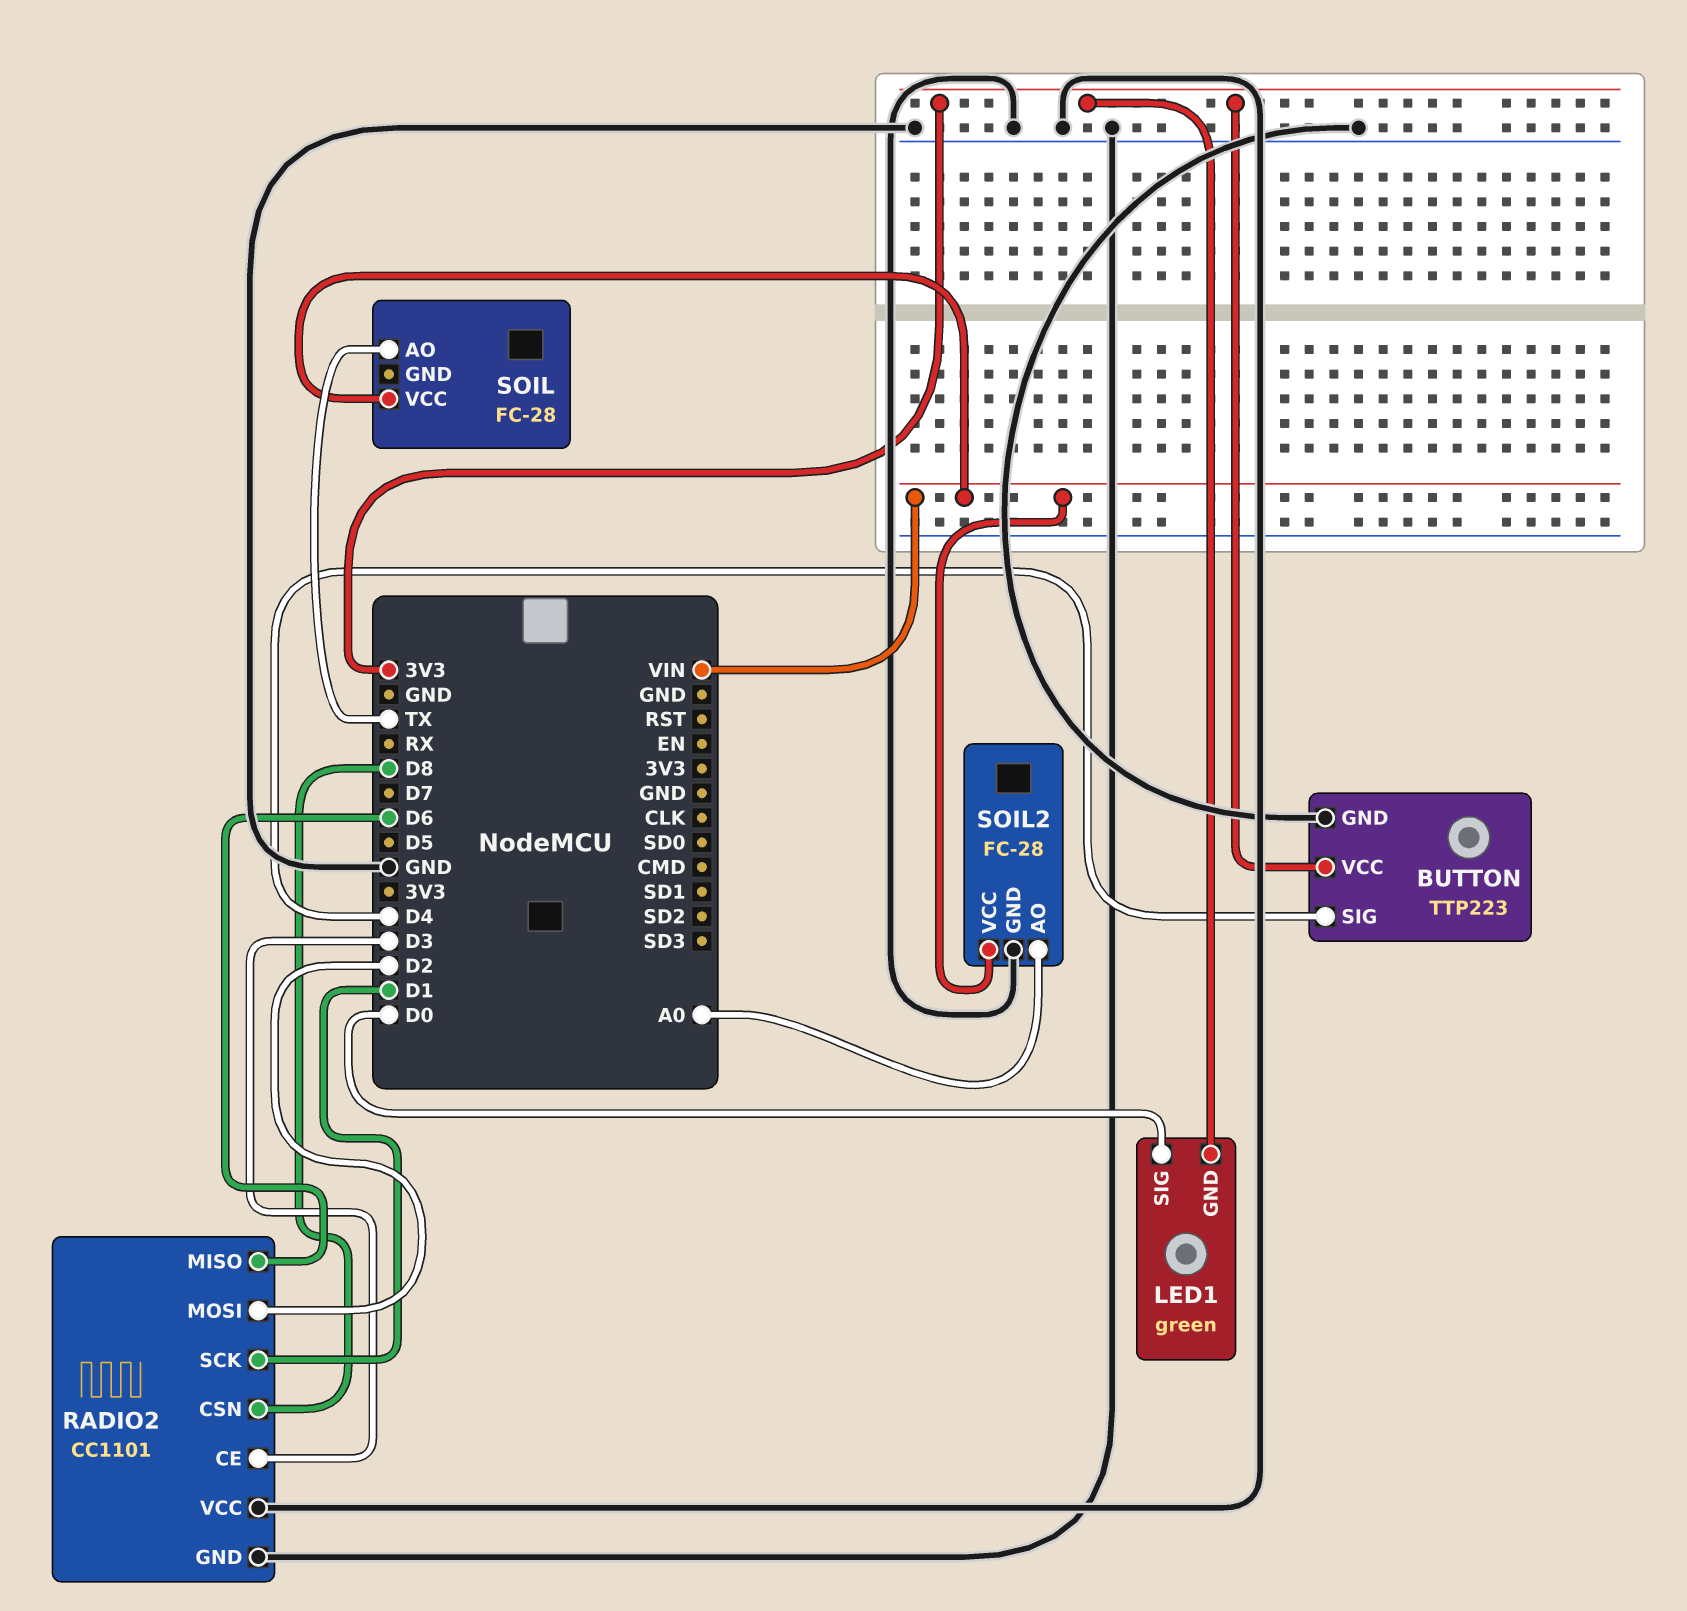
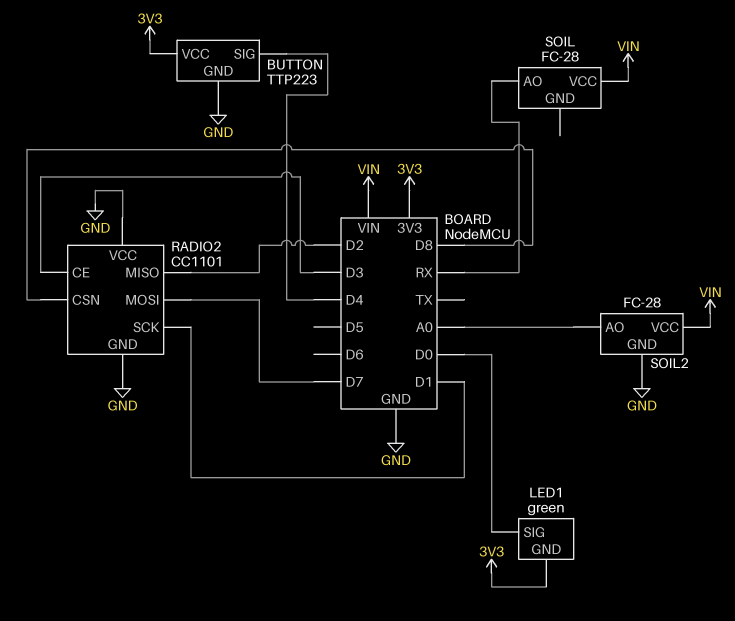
RADIO2 pin MISO: D6 -> D2
RADIO2 pin MOSI: D2 -> D7
SOIL pin AO: TX -> RX

